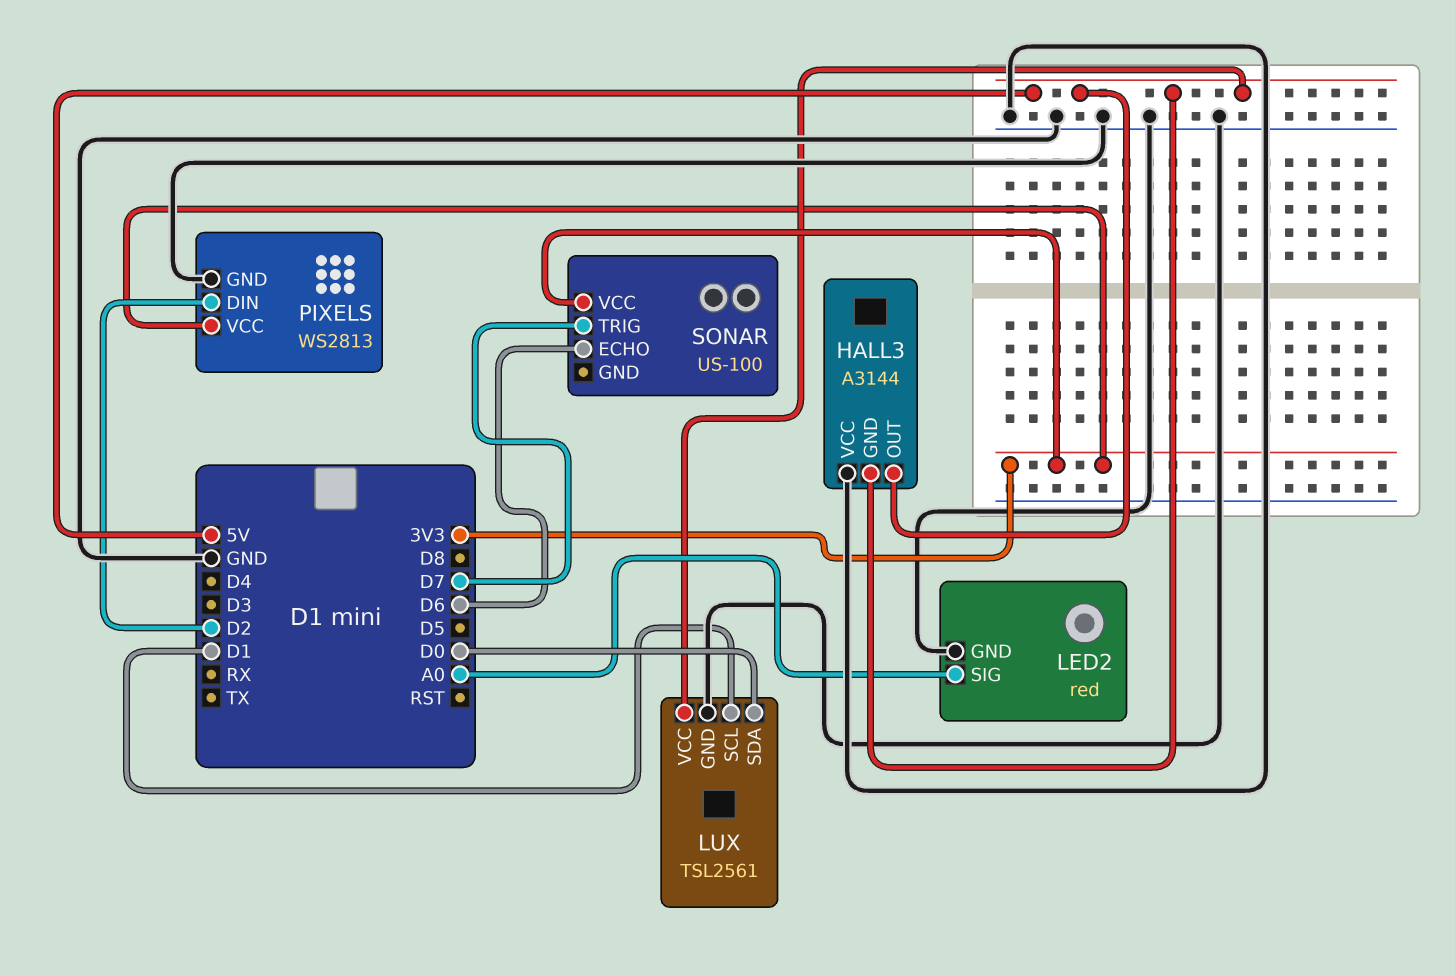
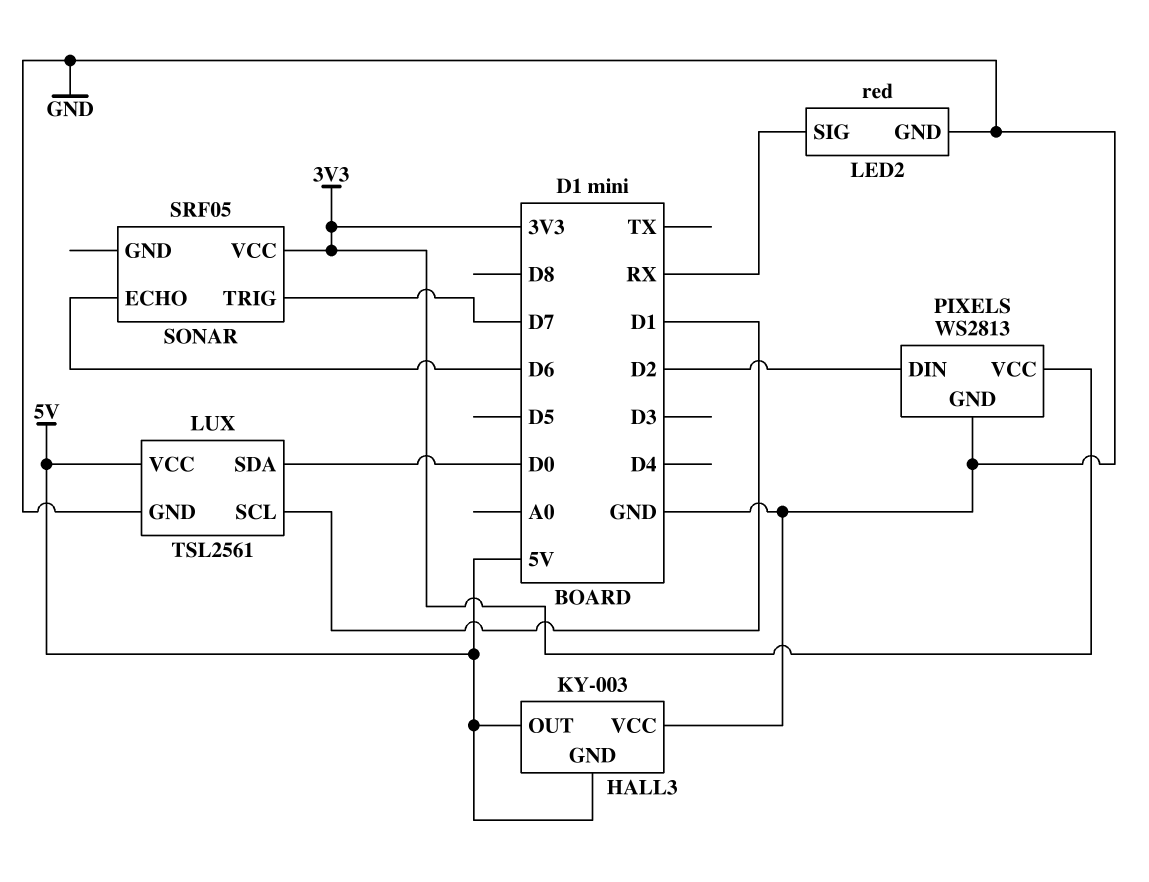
HALL3: A3144 -> KY-003
LED2 pin SIG: A0 -> RX
SONAR: US-100 -> SRF05

